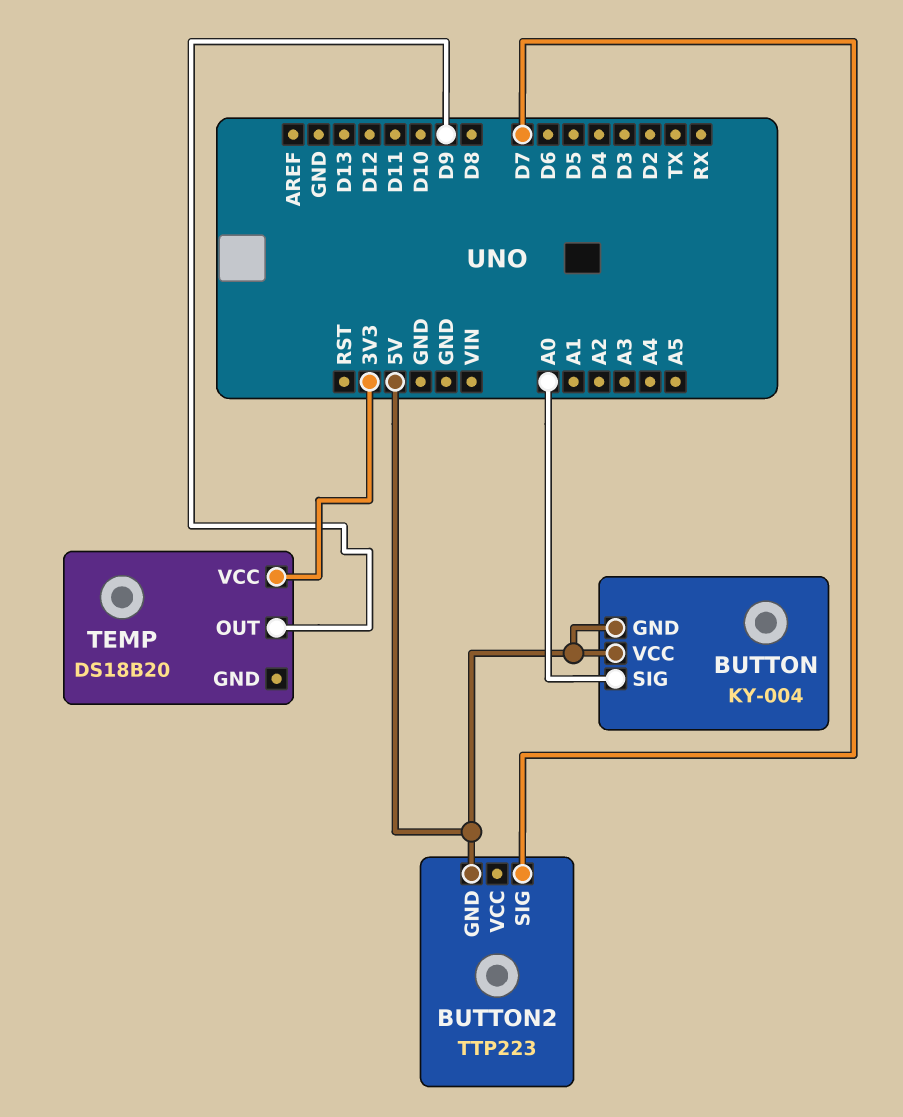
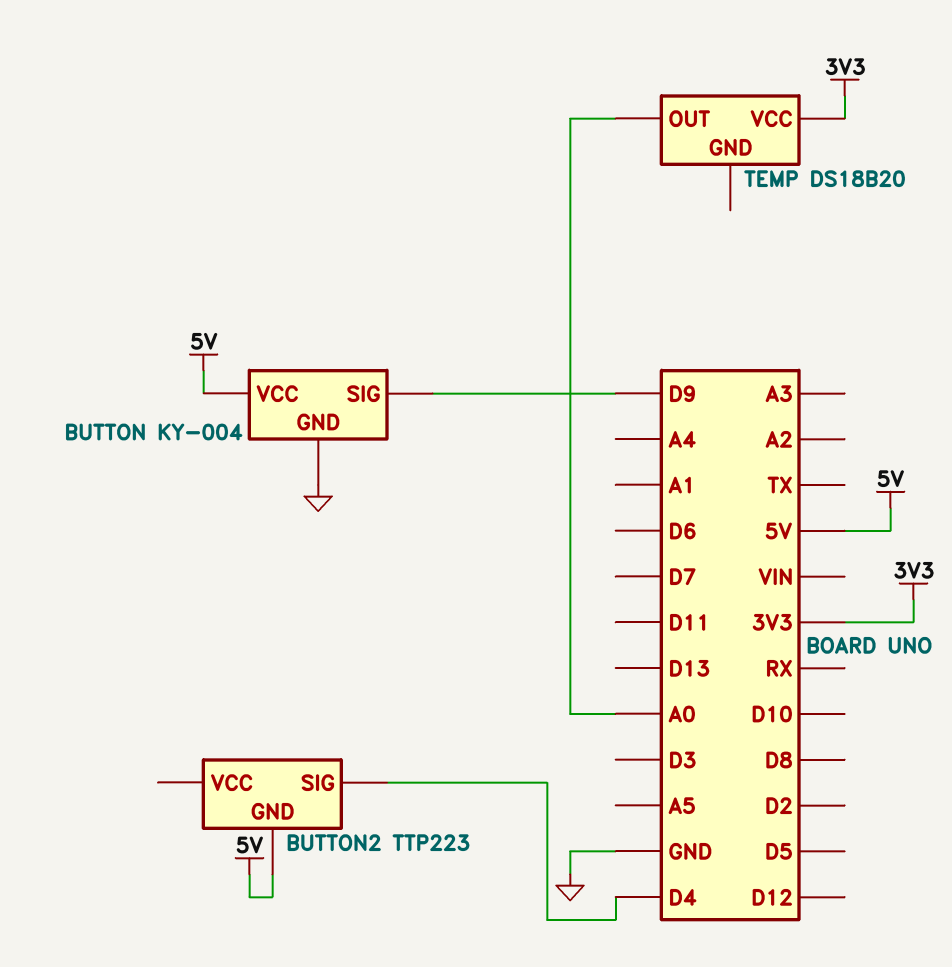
BUTTON pin GND: 5V -> GND
BUTTON pin SIG: A0 -> D9
BUTTON2 pin SIG: D7 -> D4
TEMP pin OUT: D9 -> A0

